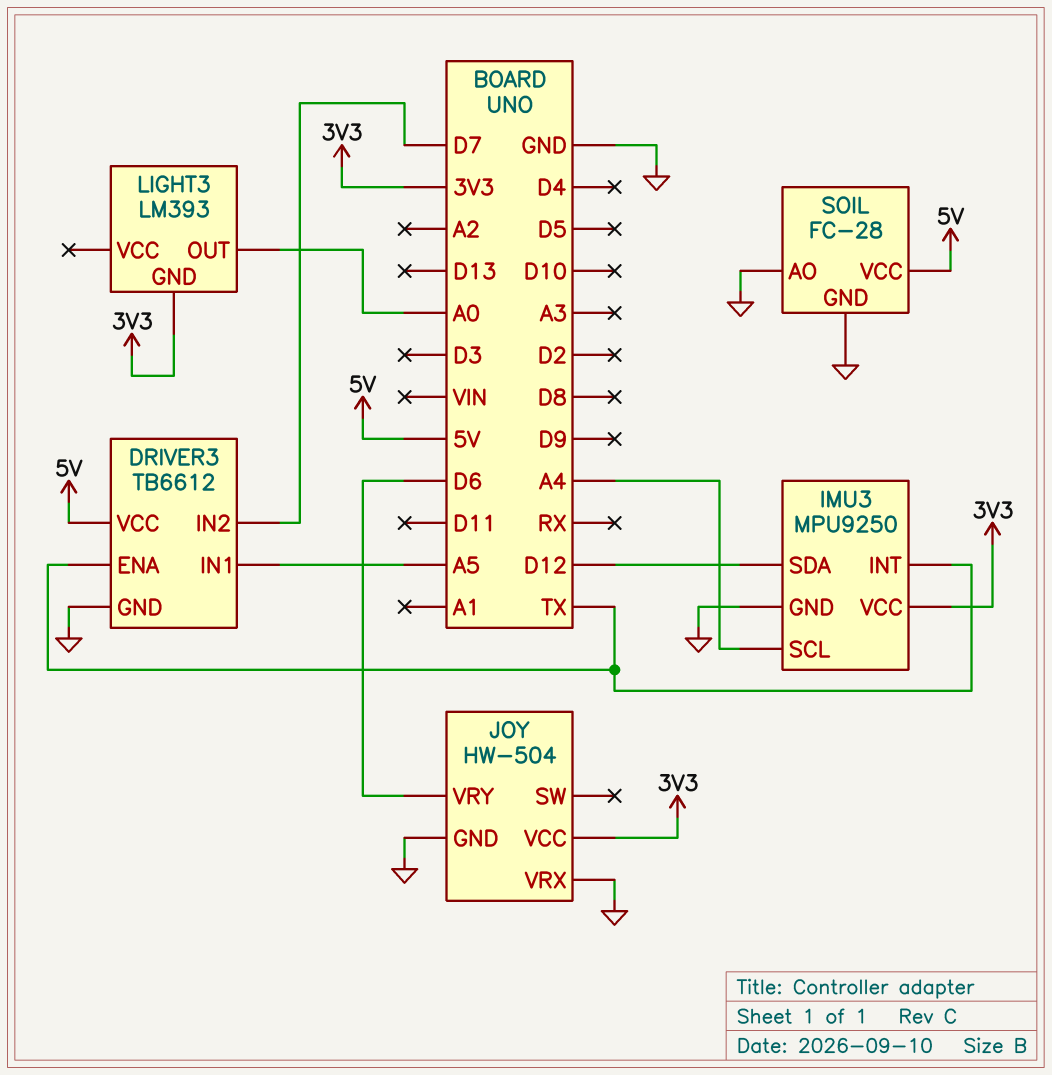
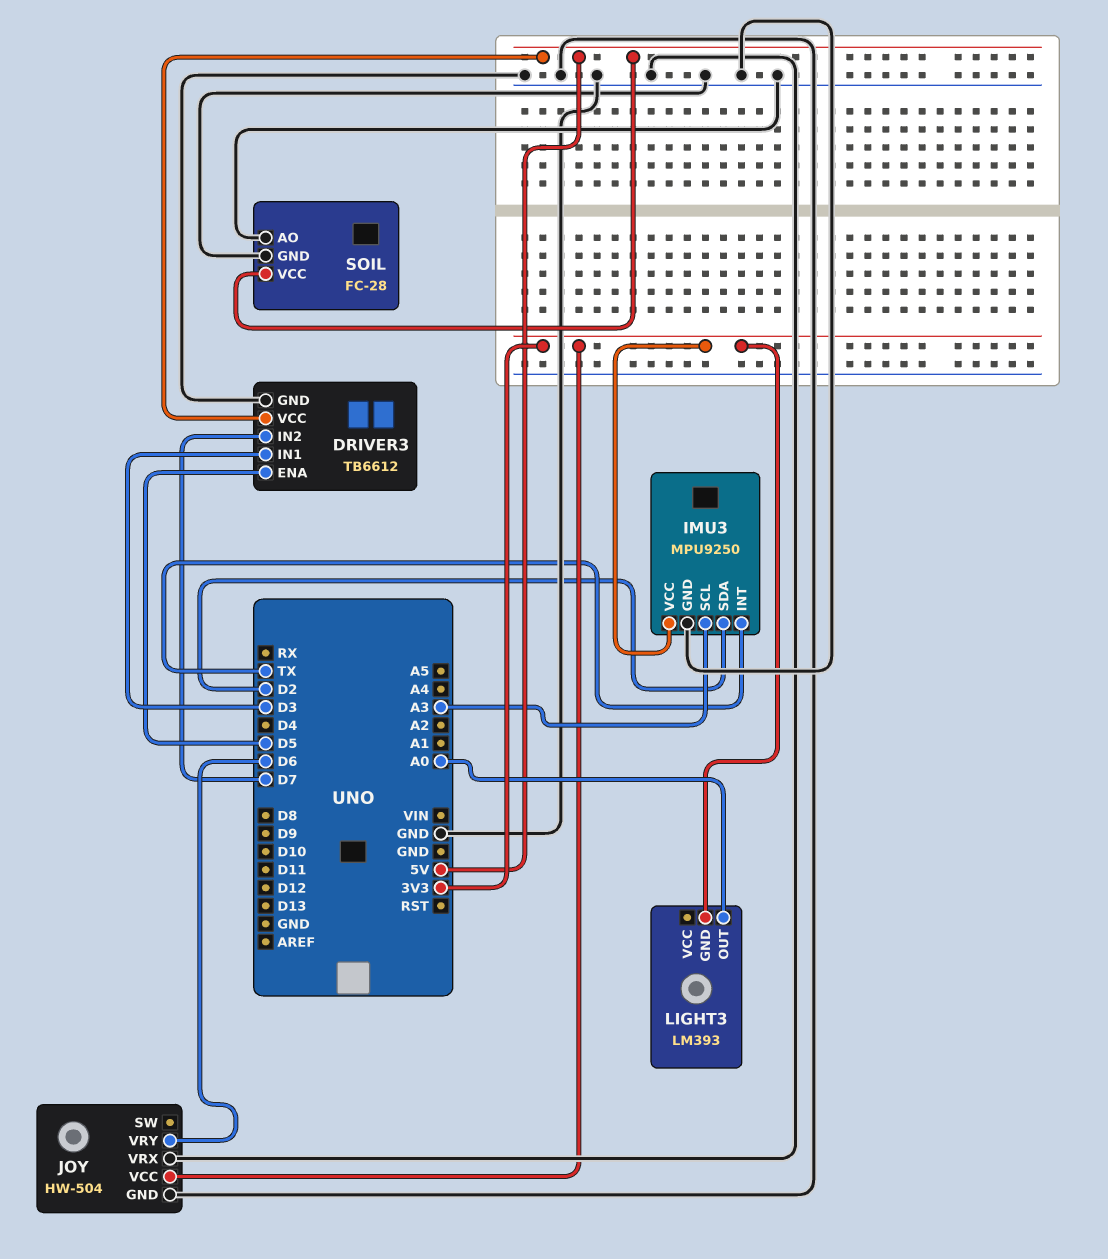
DRIVER3 pin ENA: TX -> D5
DRIVER3 pin IN1: A5 -> D3
IMU3 pin SCL: A4 -> A3
IMU3 pin SDA: D12 -> D2

